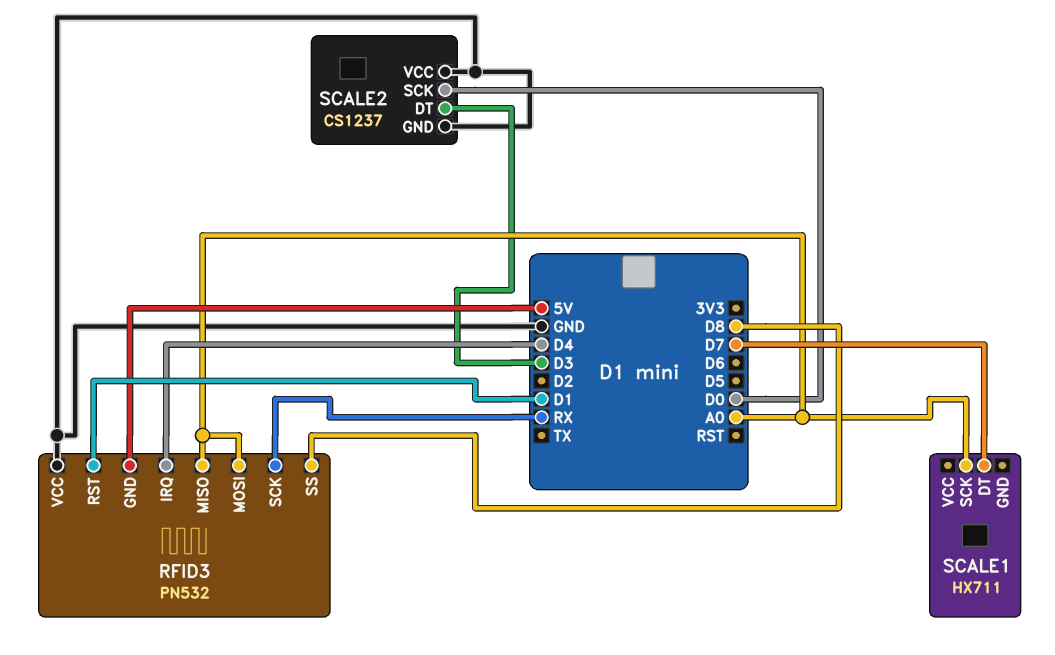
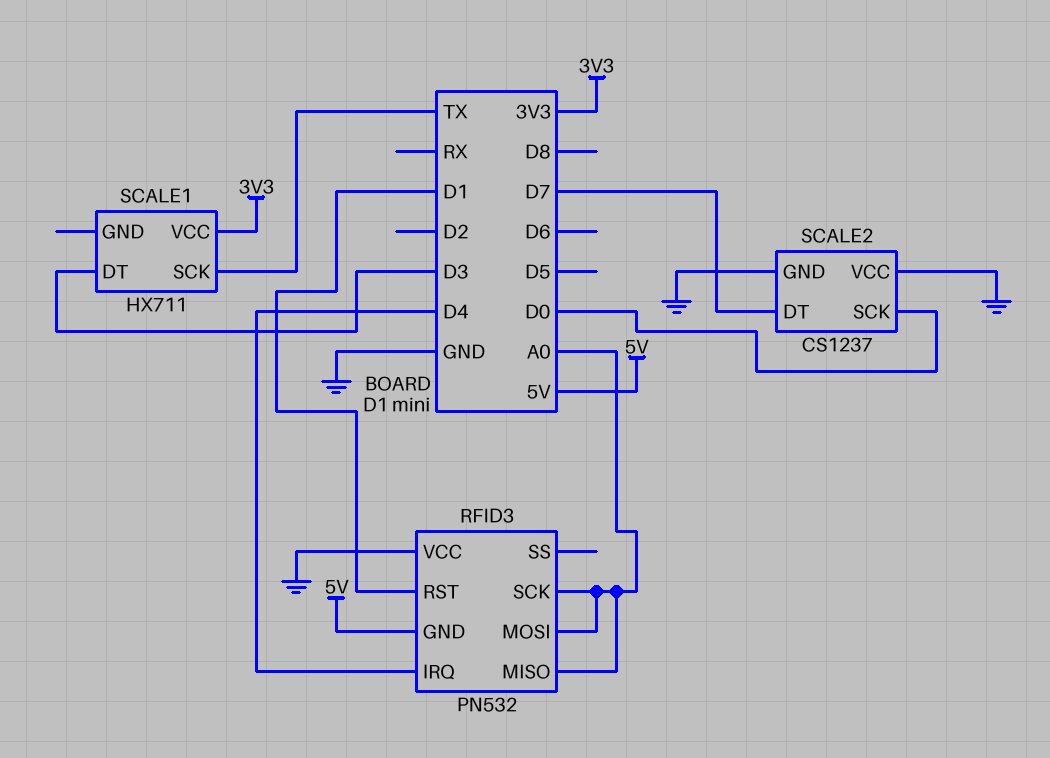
RFID3 pin SCK: RX -> A0
RFID3 pin SS: D8 -> none
SCALE1 pin DT: D7 -> D3
SCALE1 pin SCK: A0 -> TX
SCALE1 pin VCC: none -> 3V3
SCALE2 pin DT: D3 -> D7

